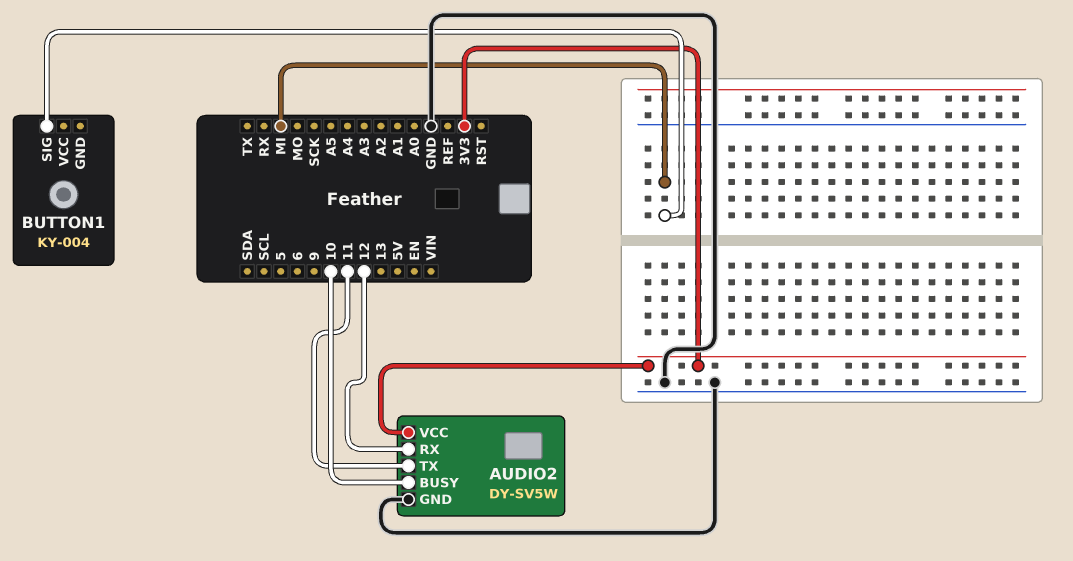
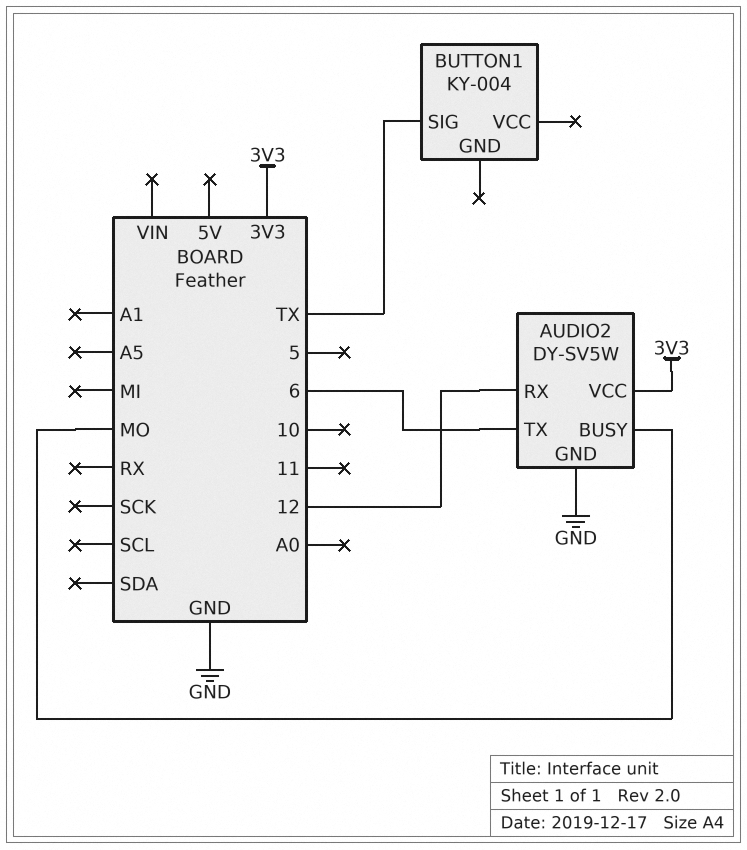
AUDIO2 pin BUSY: 10 -> MO
AUDIO2 pin TX: 11 -> 6
BUTTON1 pin SIG: MI -> TX

